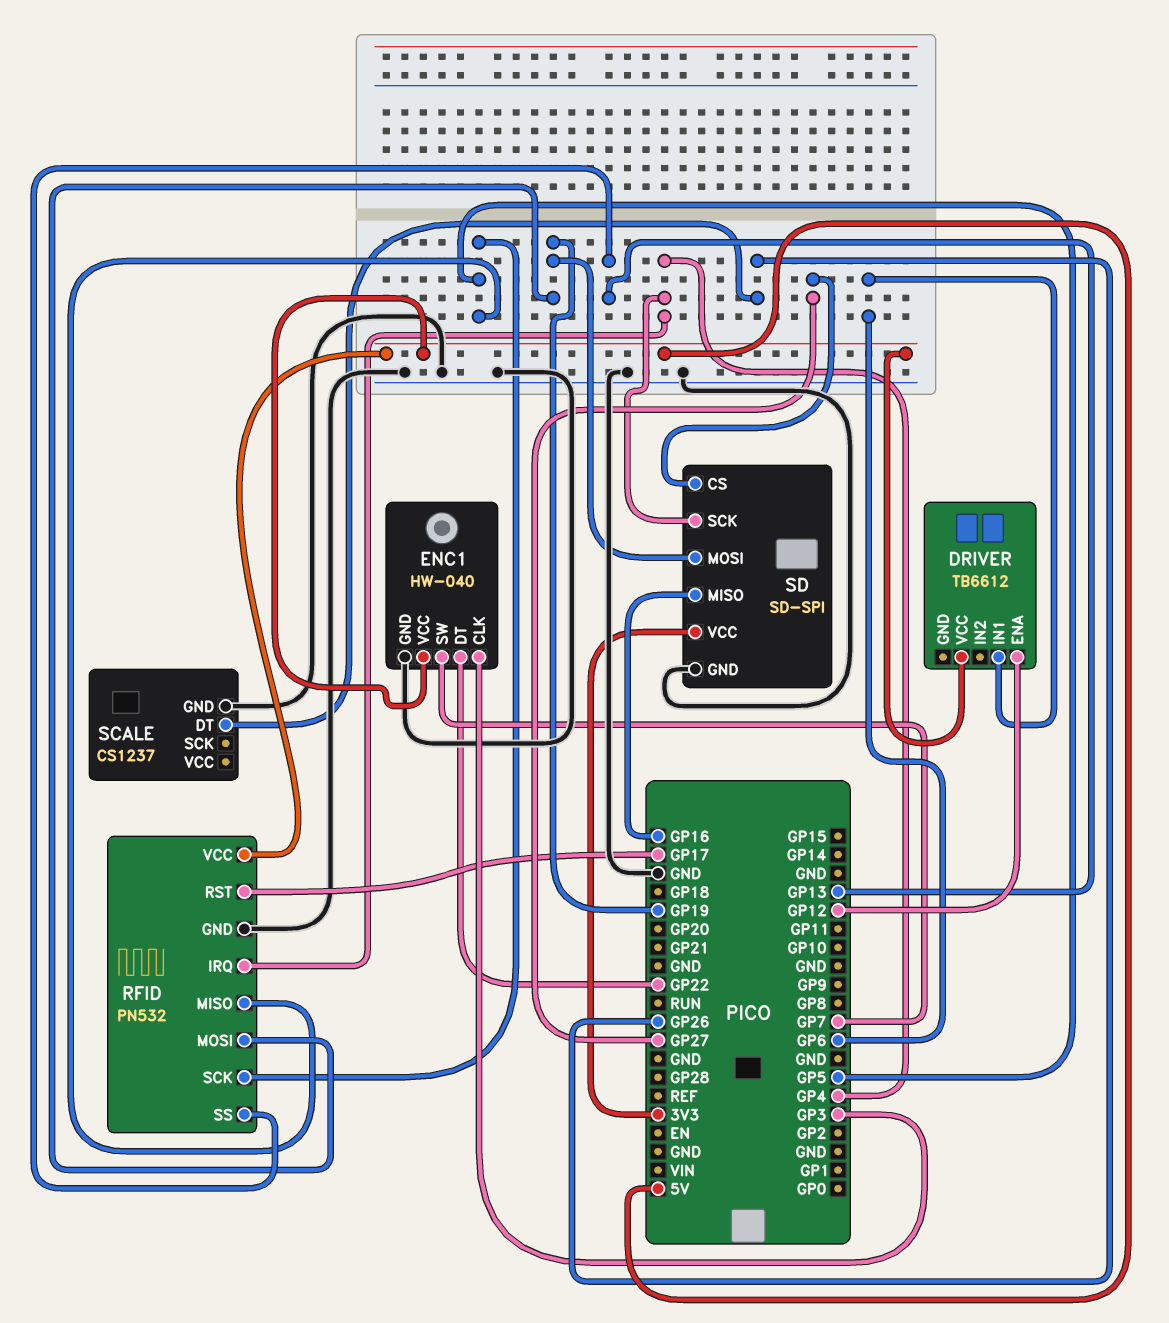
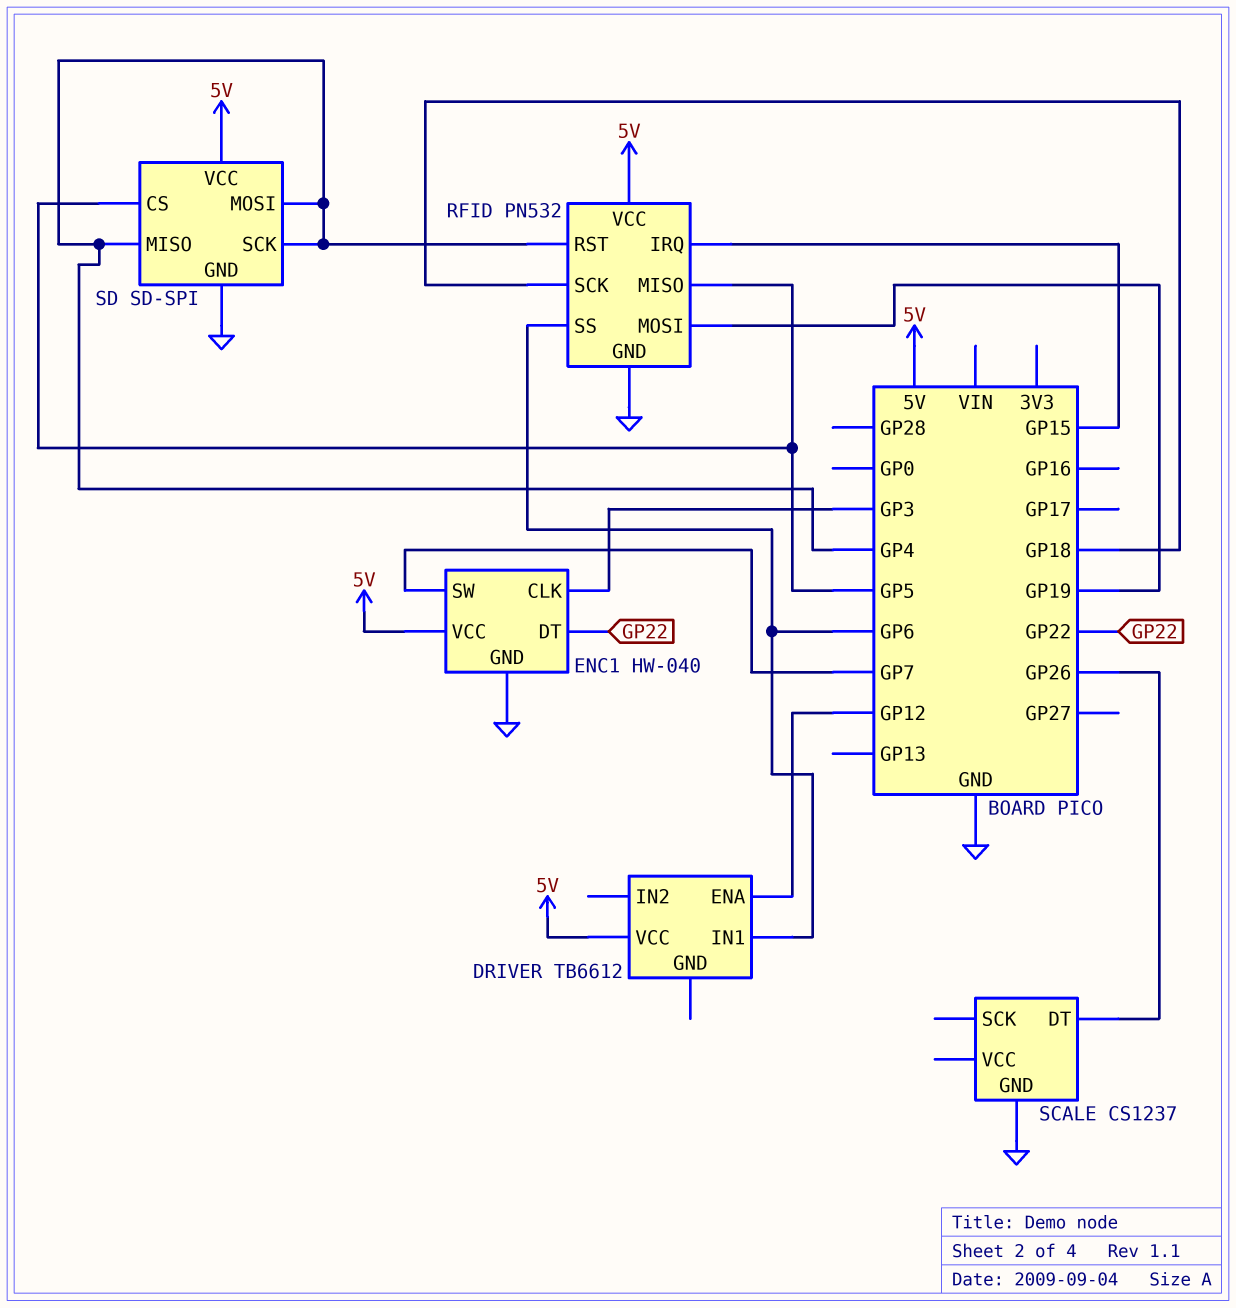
RFID pin IRQ: GP4 -> GP15
RFID pin RST: GP17 -> GP4
RFID pin SCK: GP5 -> GP18
RFID pin SS: GP13 -> GP6
SD pin CS: GP27 -> GP5
SD pin MISO: GP16 -> GP4
SD pin MOSI: GP19 -> GP4
SD pin VCC: 3V3 -> 5V

